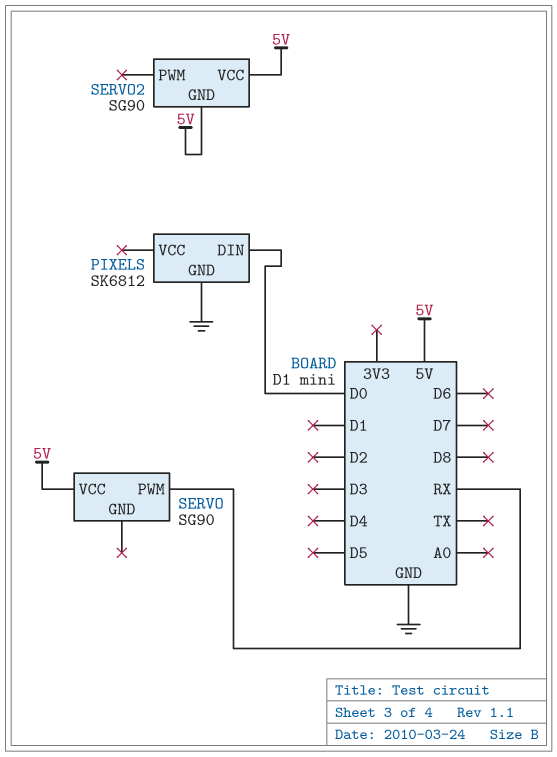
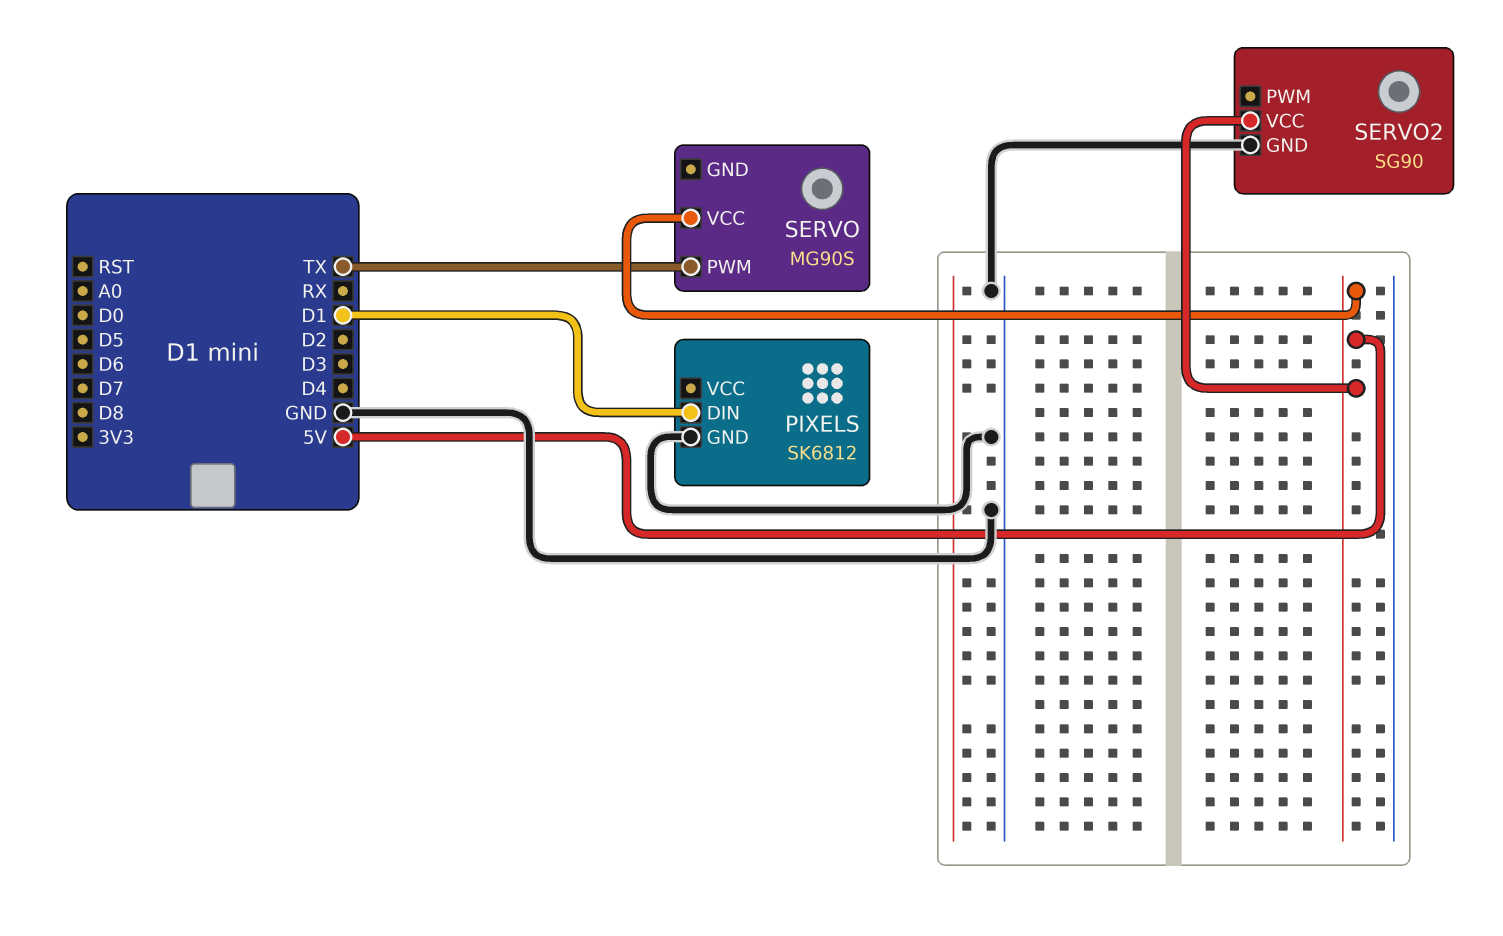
PIXELS pin DIN: D0 -> D1
SERVO: SG90 -> MG90S
SERVO pin PWM: RX -> TX
SERVO2 pin GND: 5V -> GND

